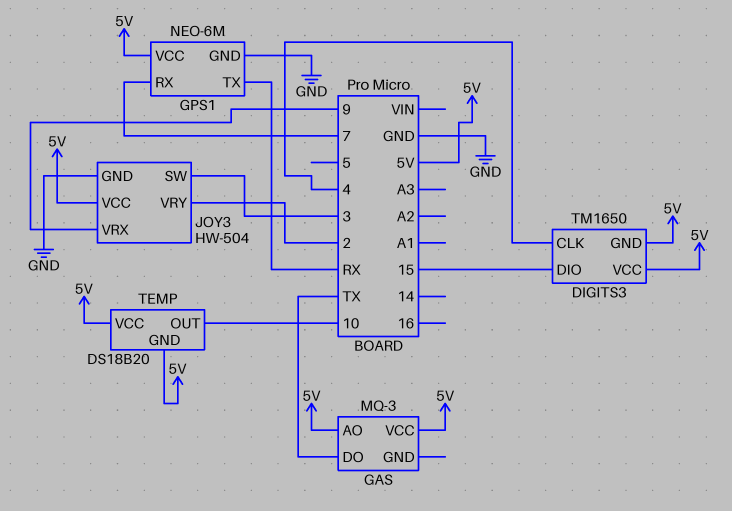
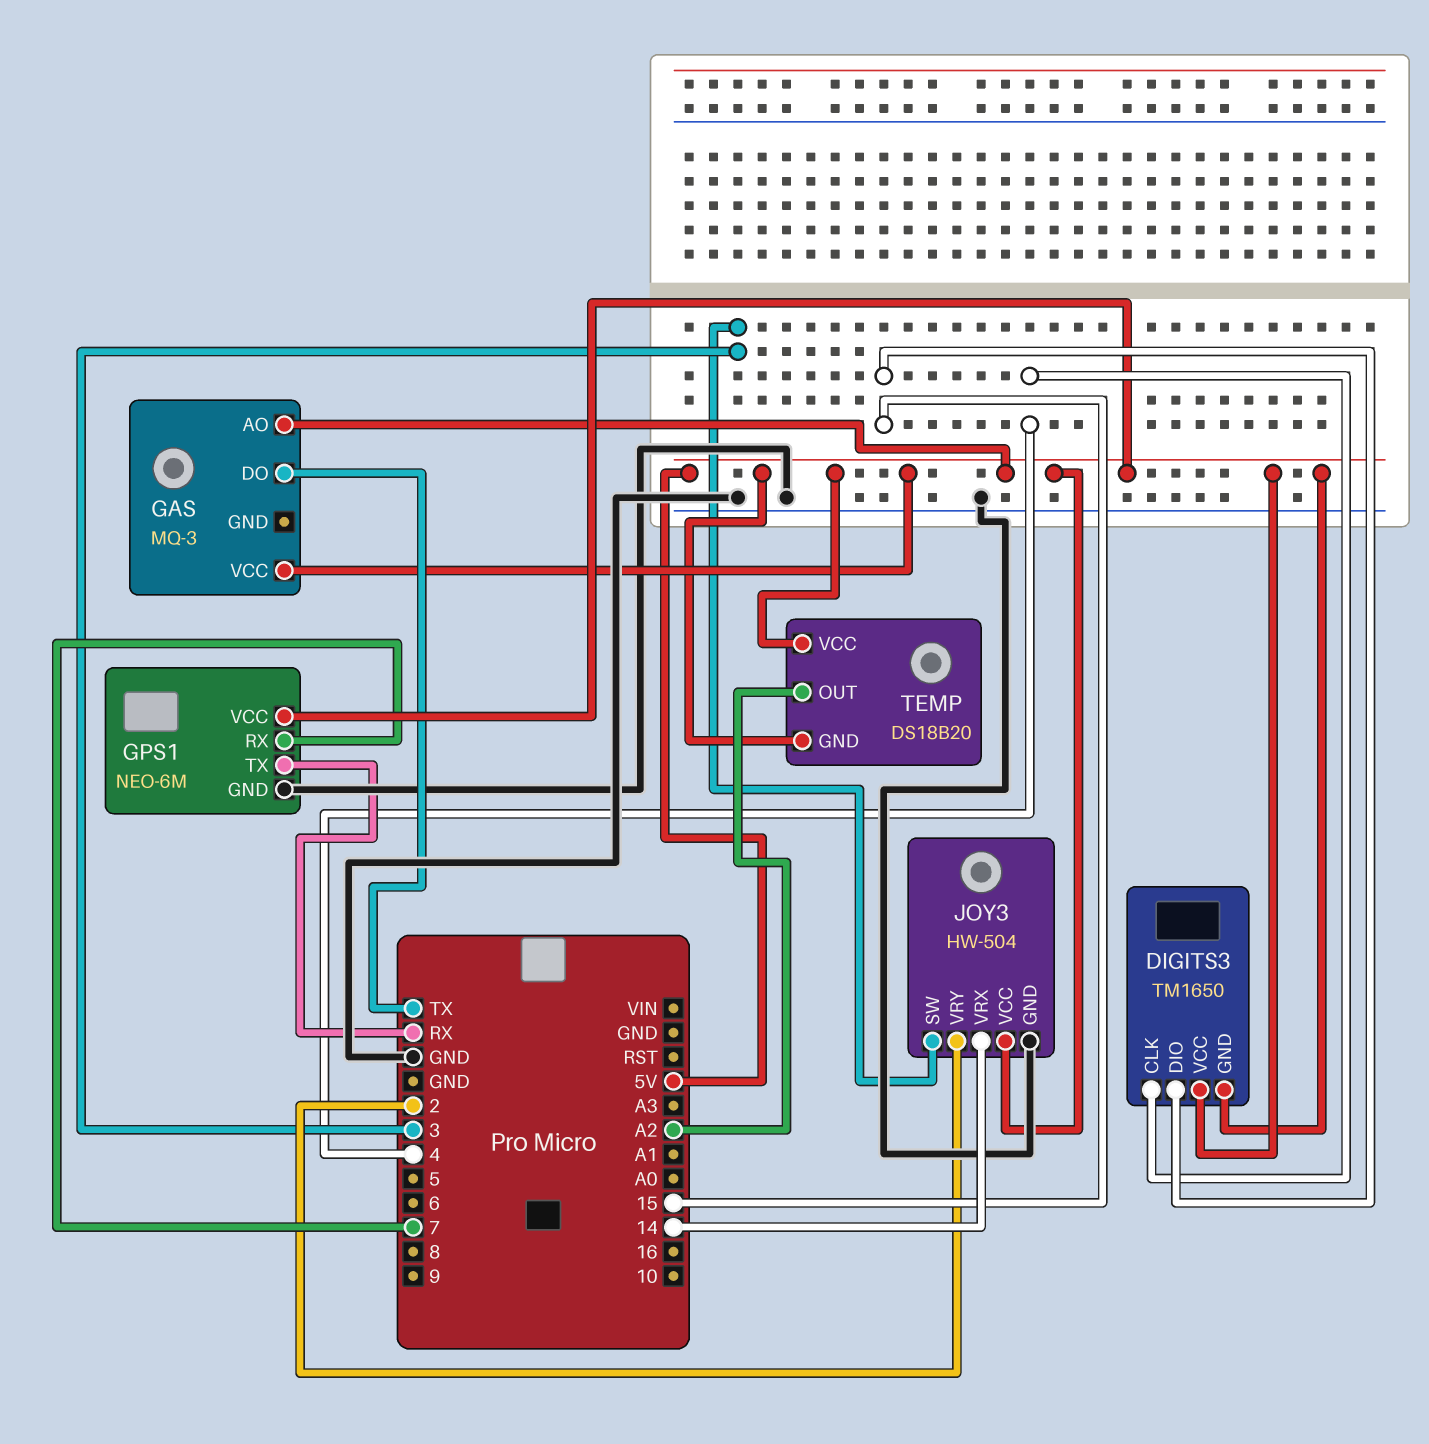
JOY3 pin VRX: 9 -> 14
TEMP pin OUT: 10 -> A2

